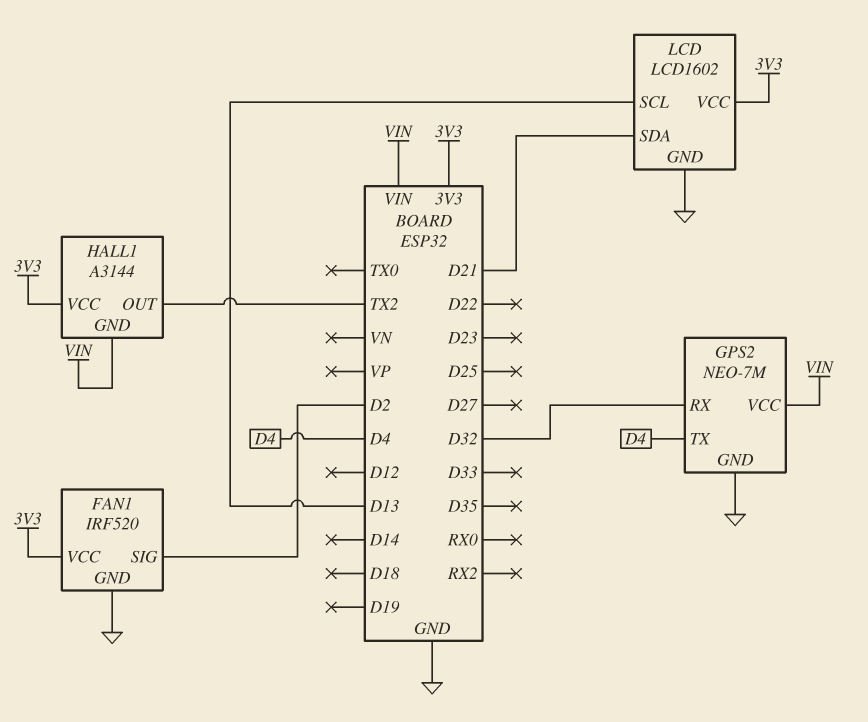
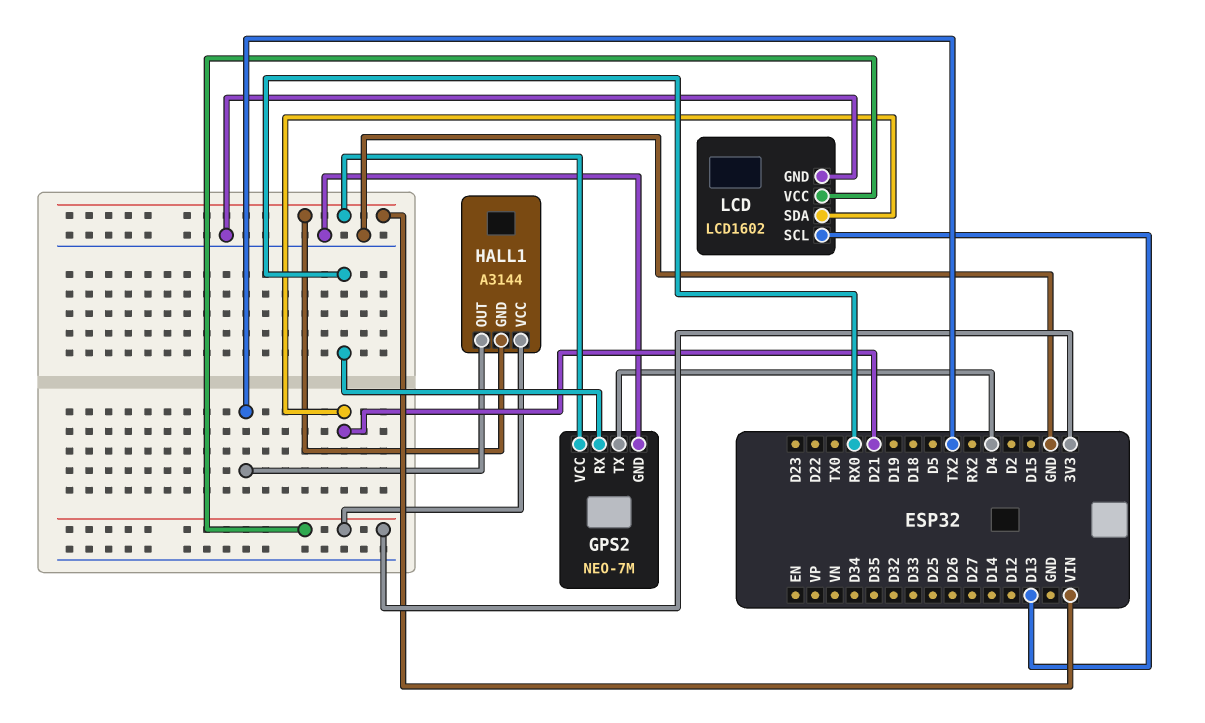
FAN1: IRF520 -> none
FAN1 pin GND: GND -> none
FAN1 pin SIG: D2 -> none
FAN1 pin VCC: 3V3 -> none
GPS2 pin RX: D32 -> RX0

